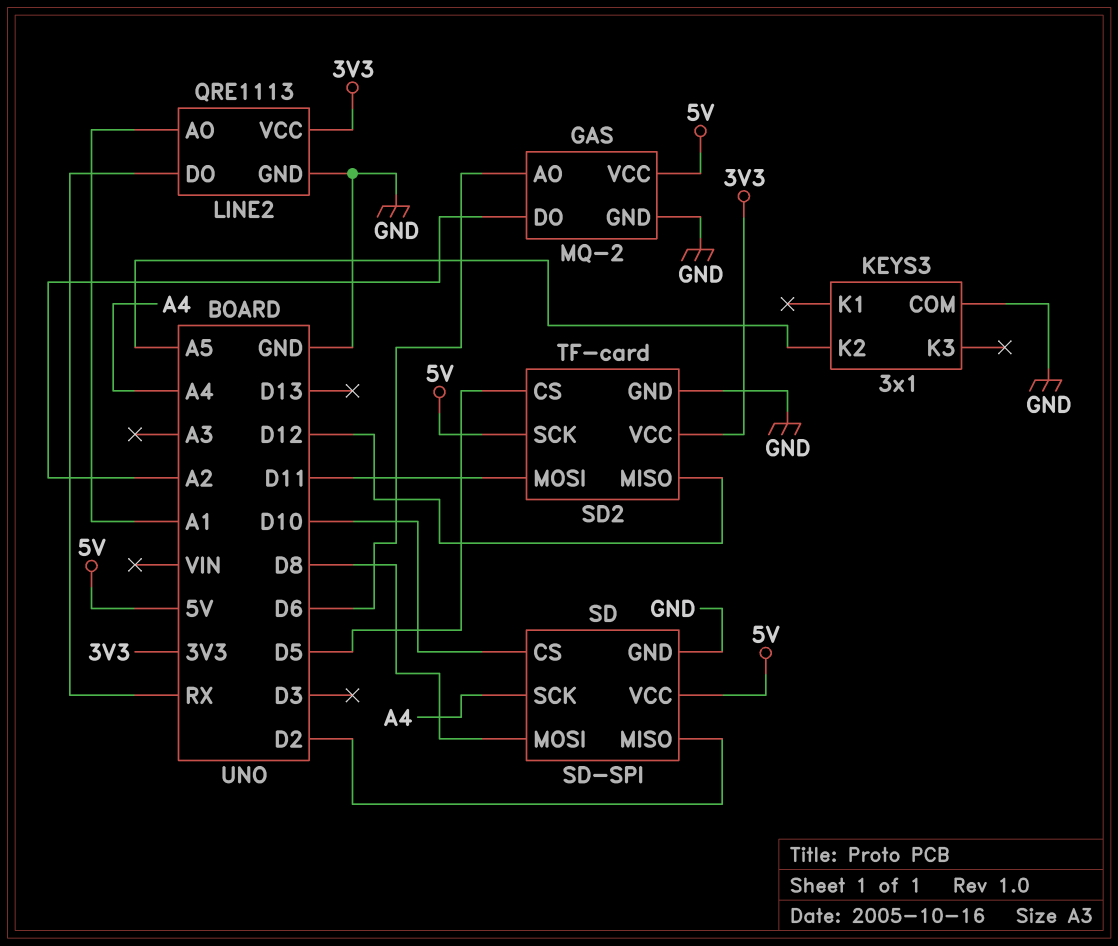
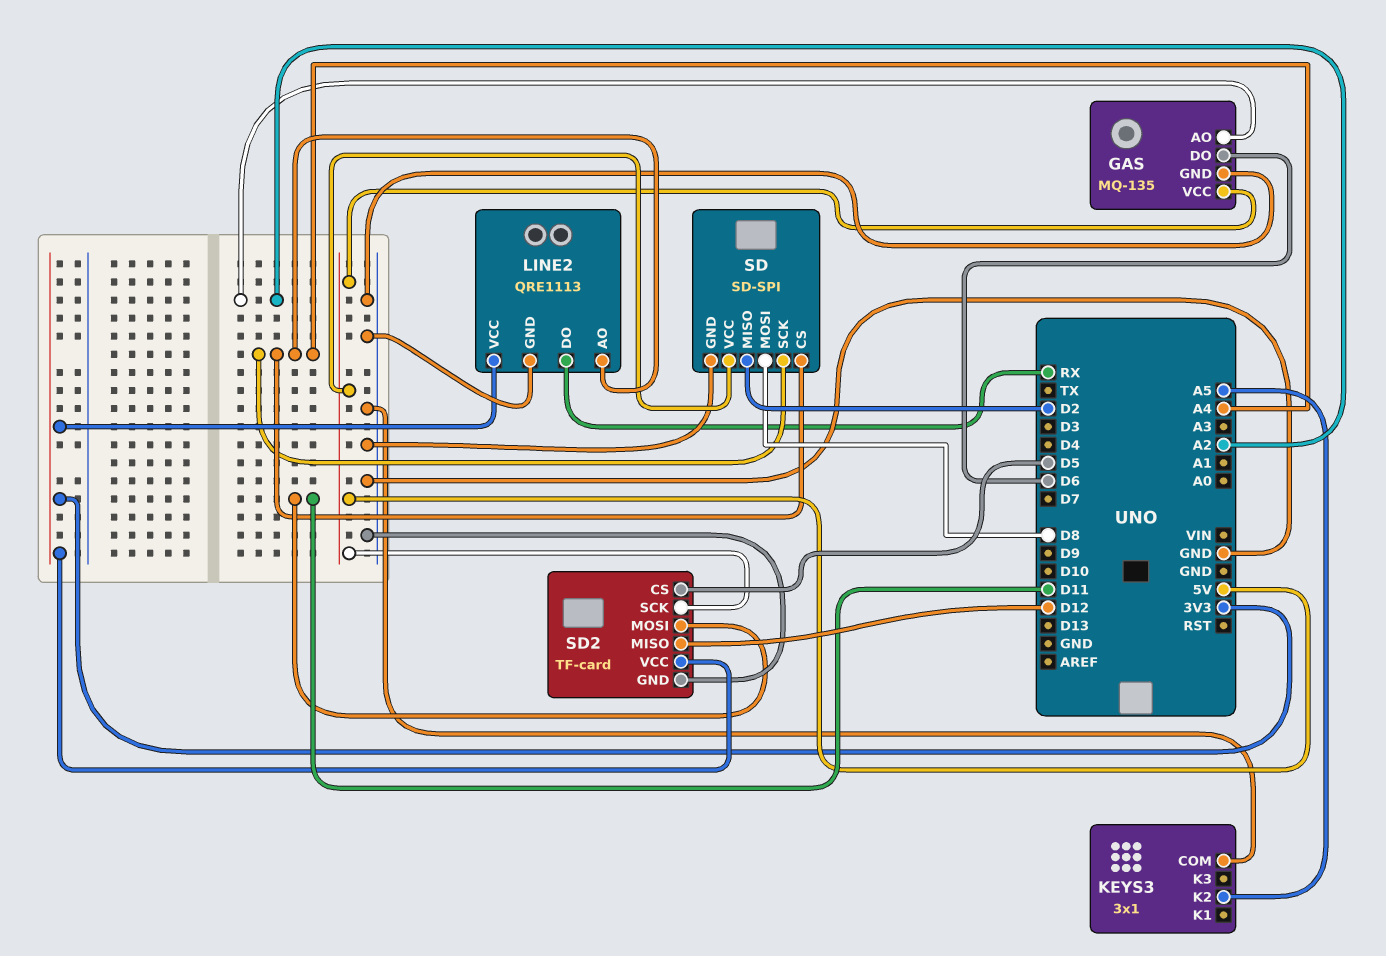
GAS: MQ-2 -> MQ-135
GAS pin AO: D6 -> A2
GAS pin DO: A2 -> D6
LINE2 pin AO: A1 -> A4
SD pin CS: D10 -> A4

